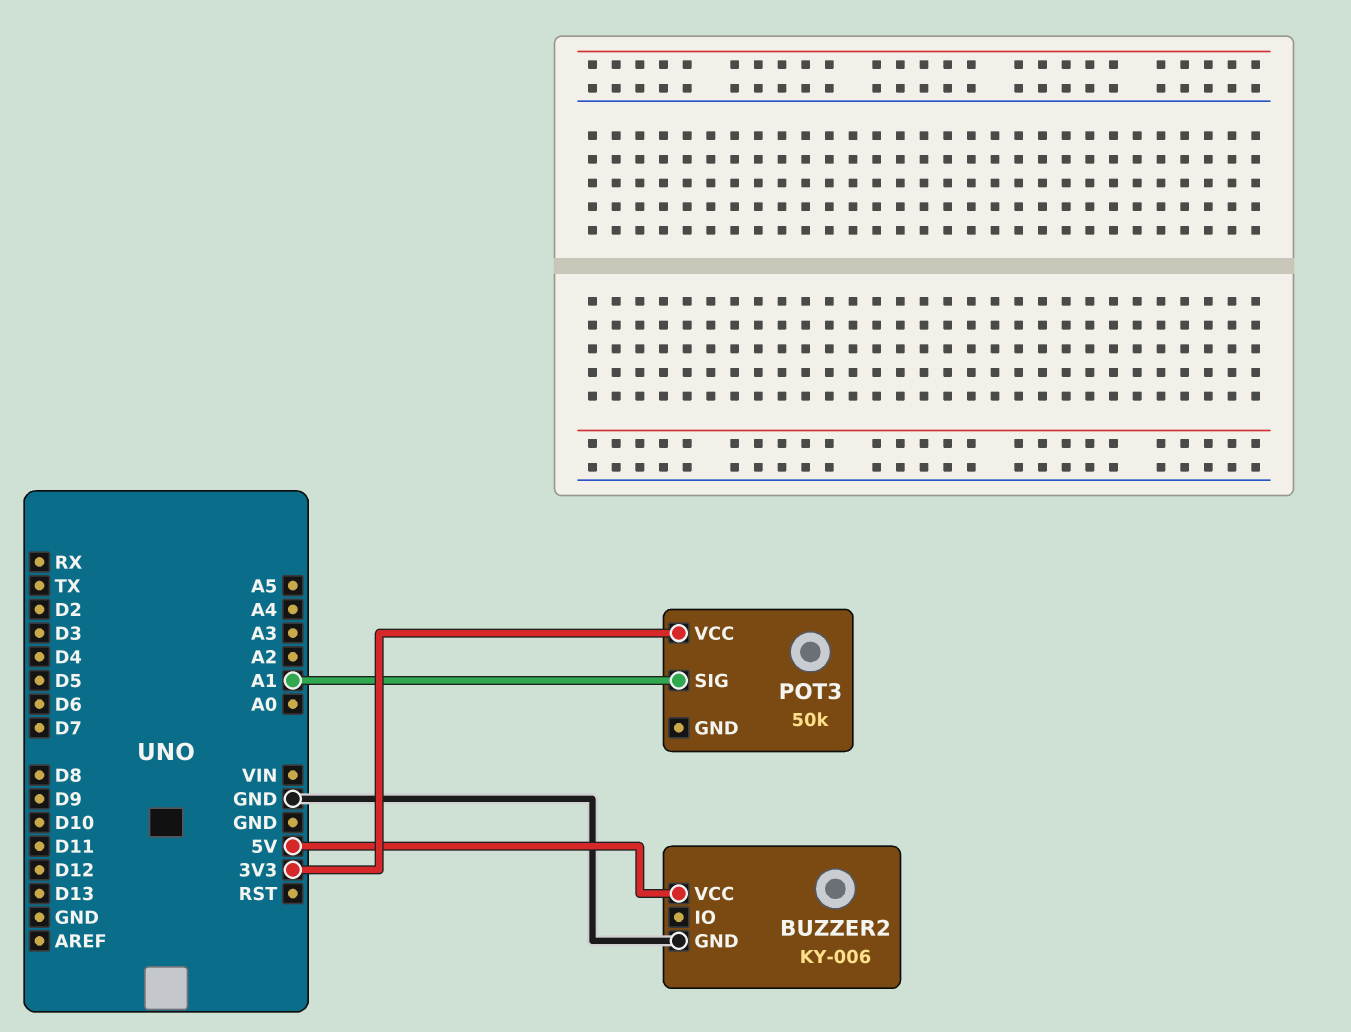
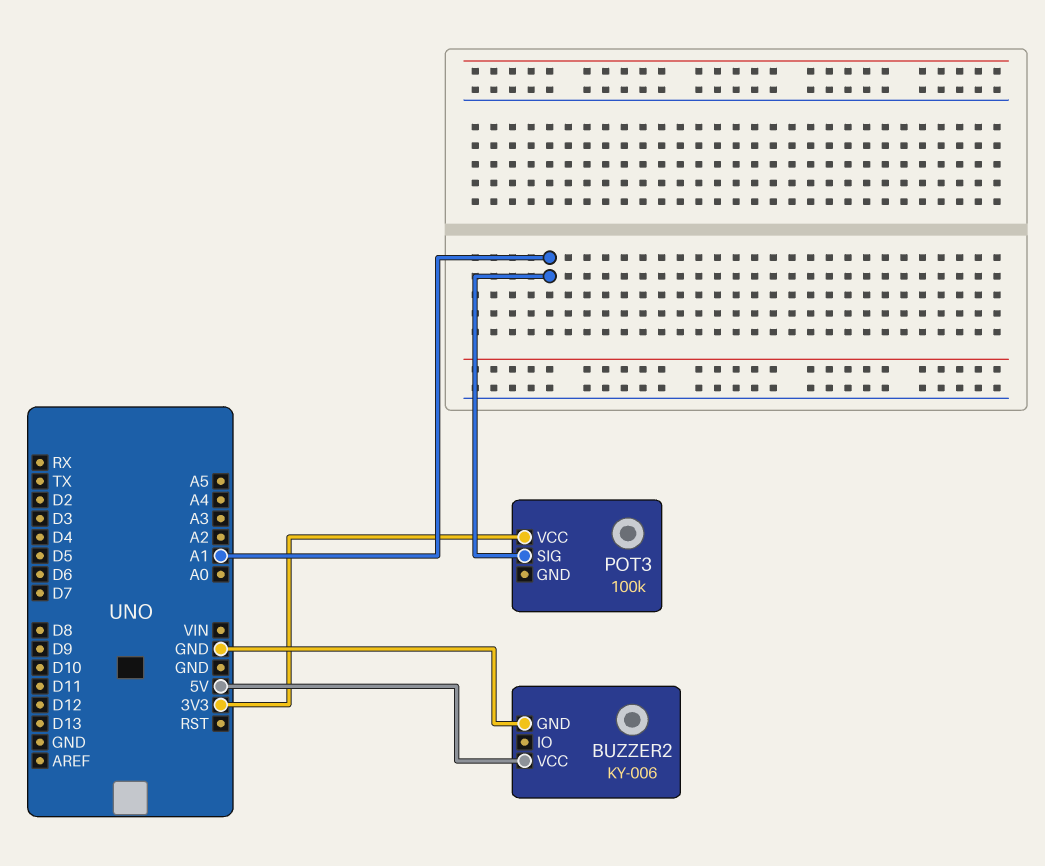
POT3: 50k -> 100k

